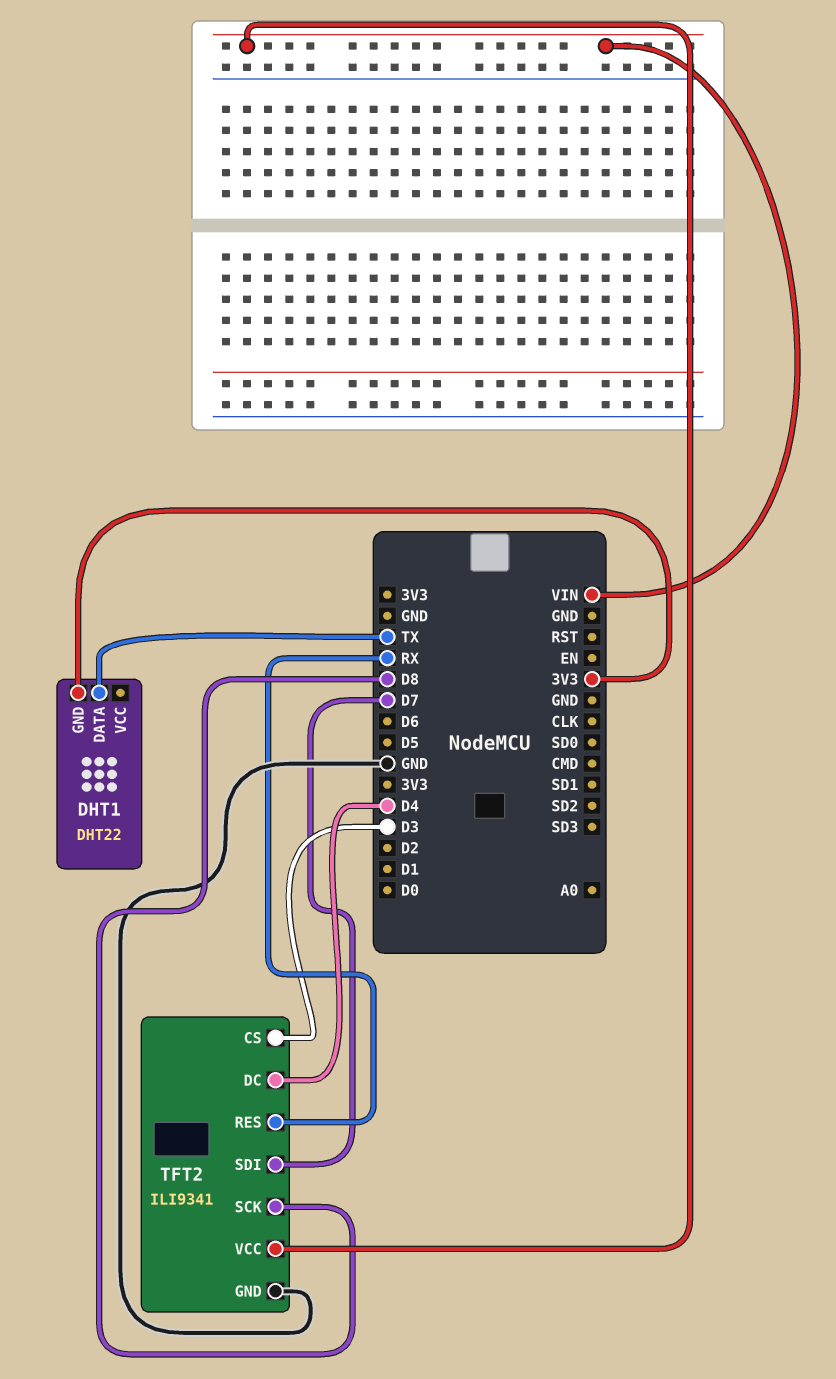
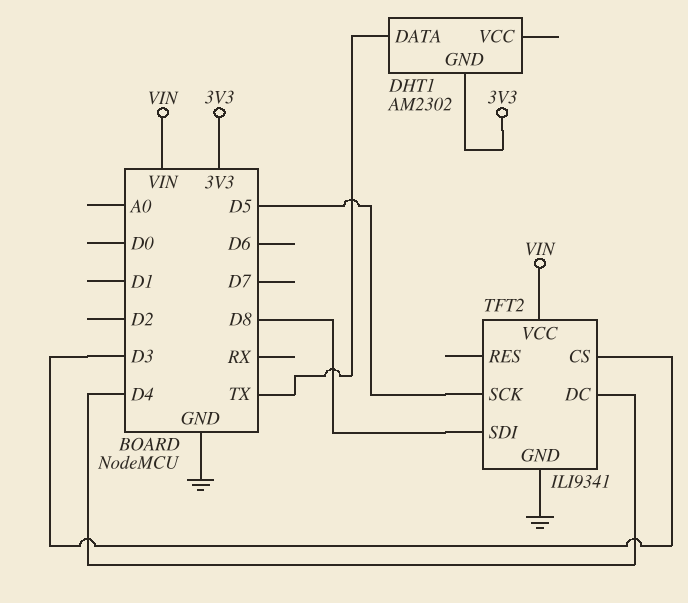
DHT1: DHT22 -> AM2302
TFT2 pin RES: RX -> none
TFT2 pin SCK: D8 -> D5
TFT2 pin SDI: D7 -> D8

